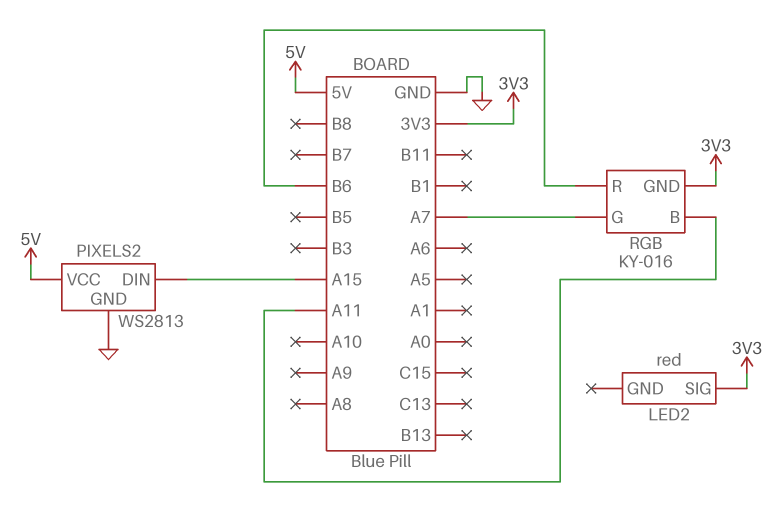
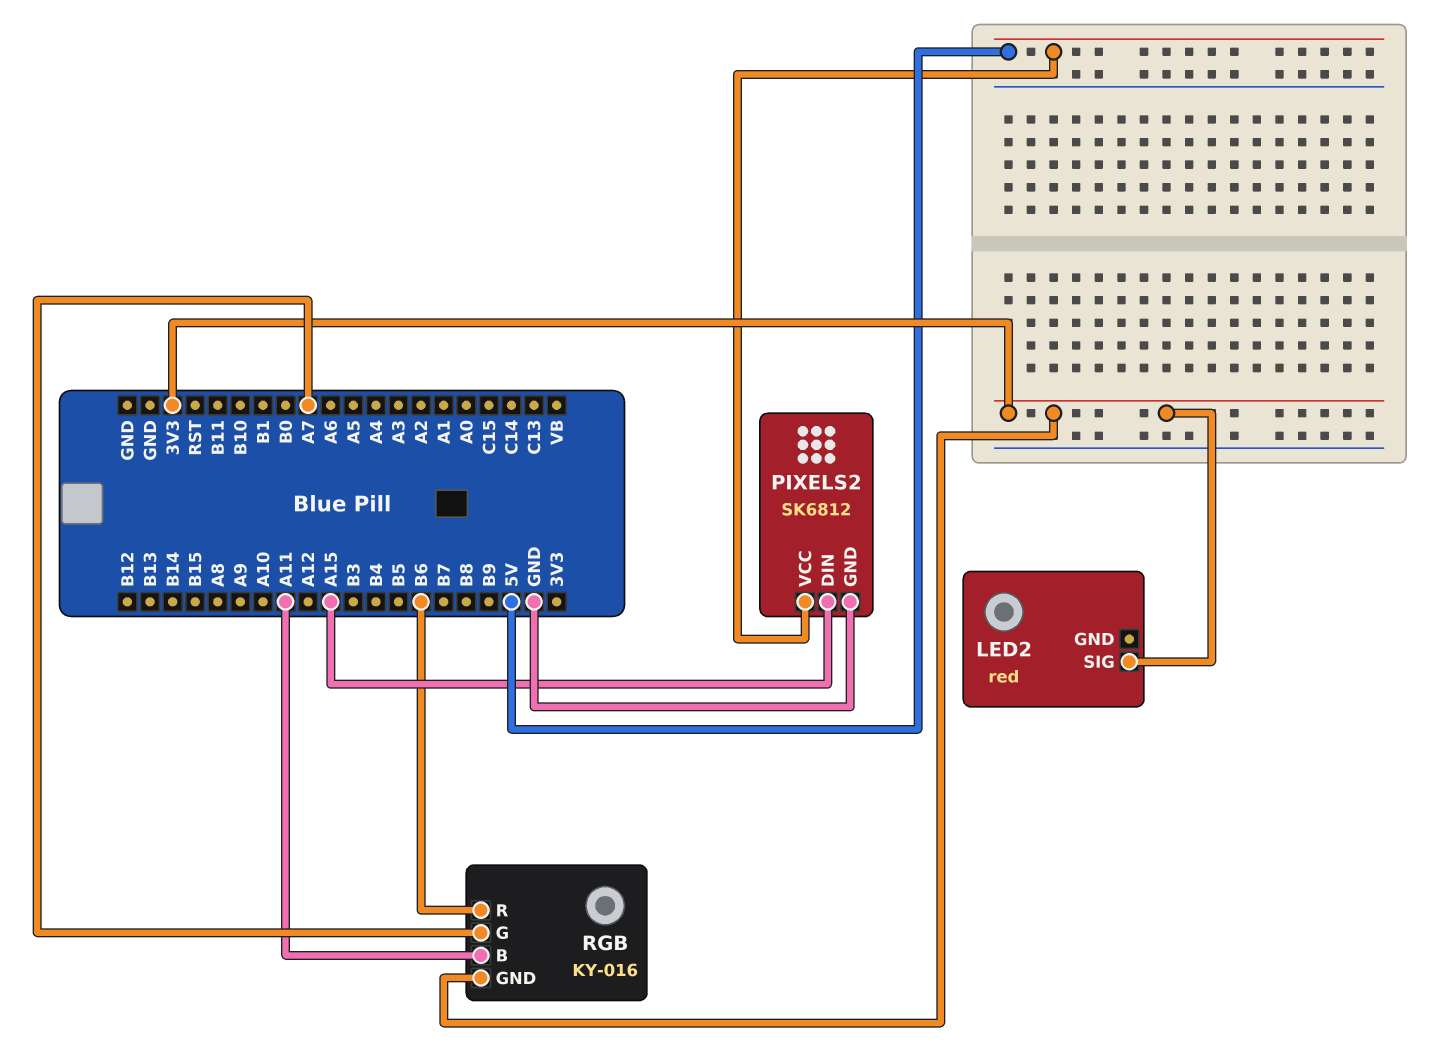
PIXELS2: WS2813 -> SK6812

